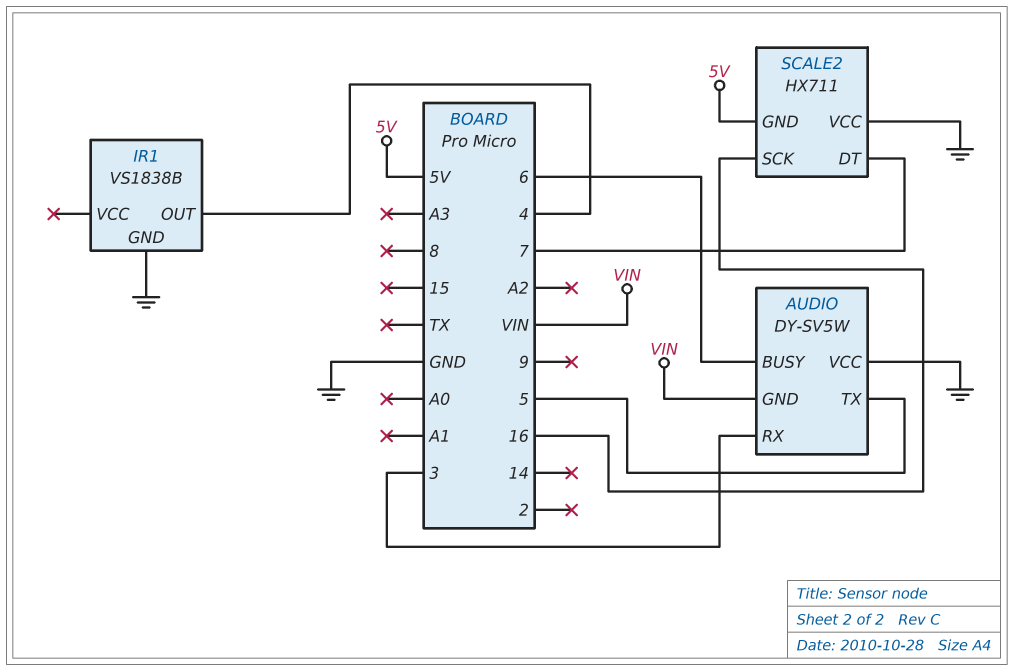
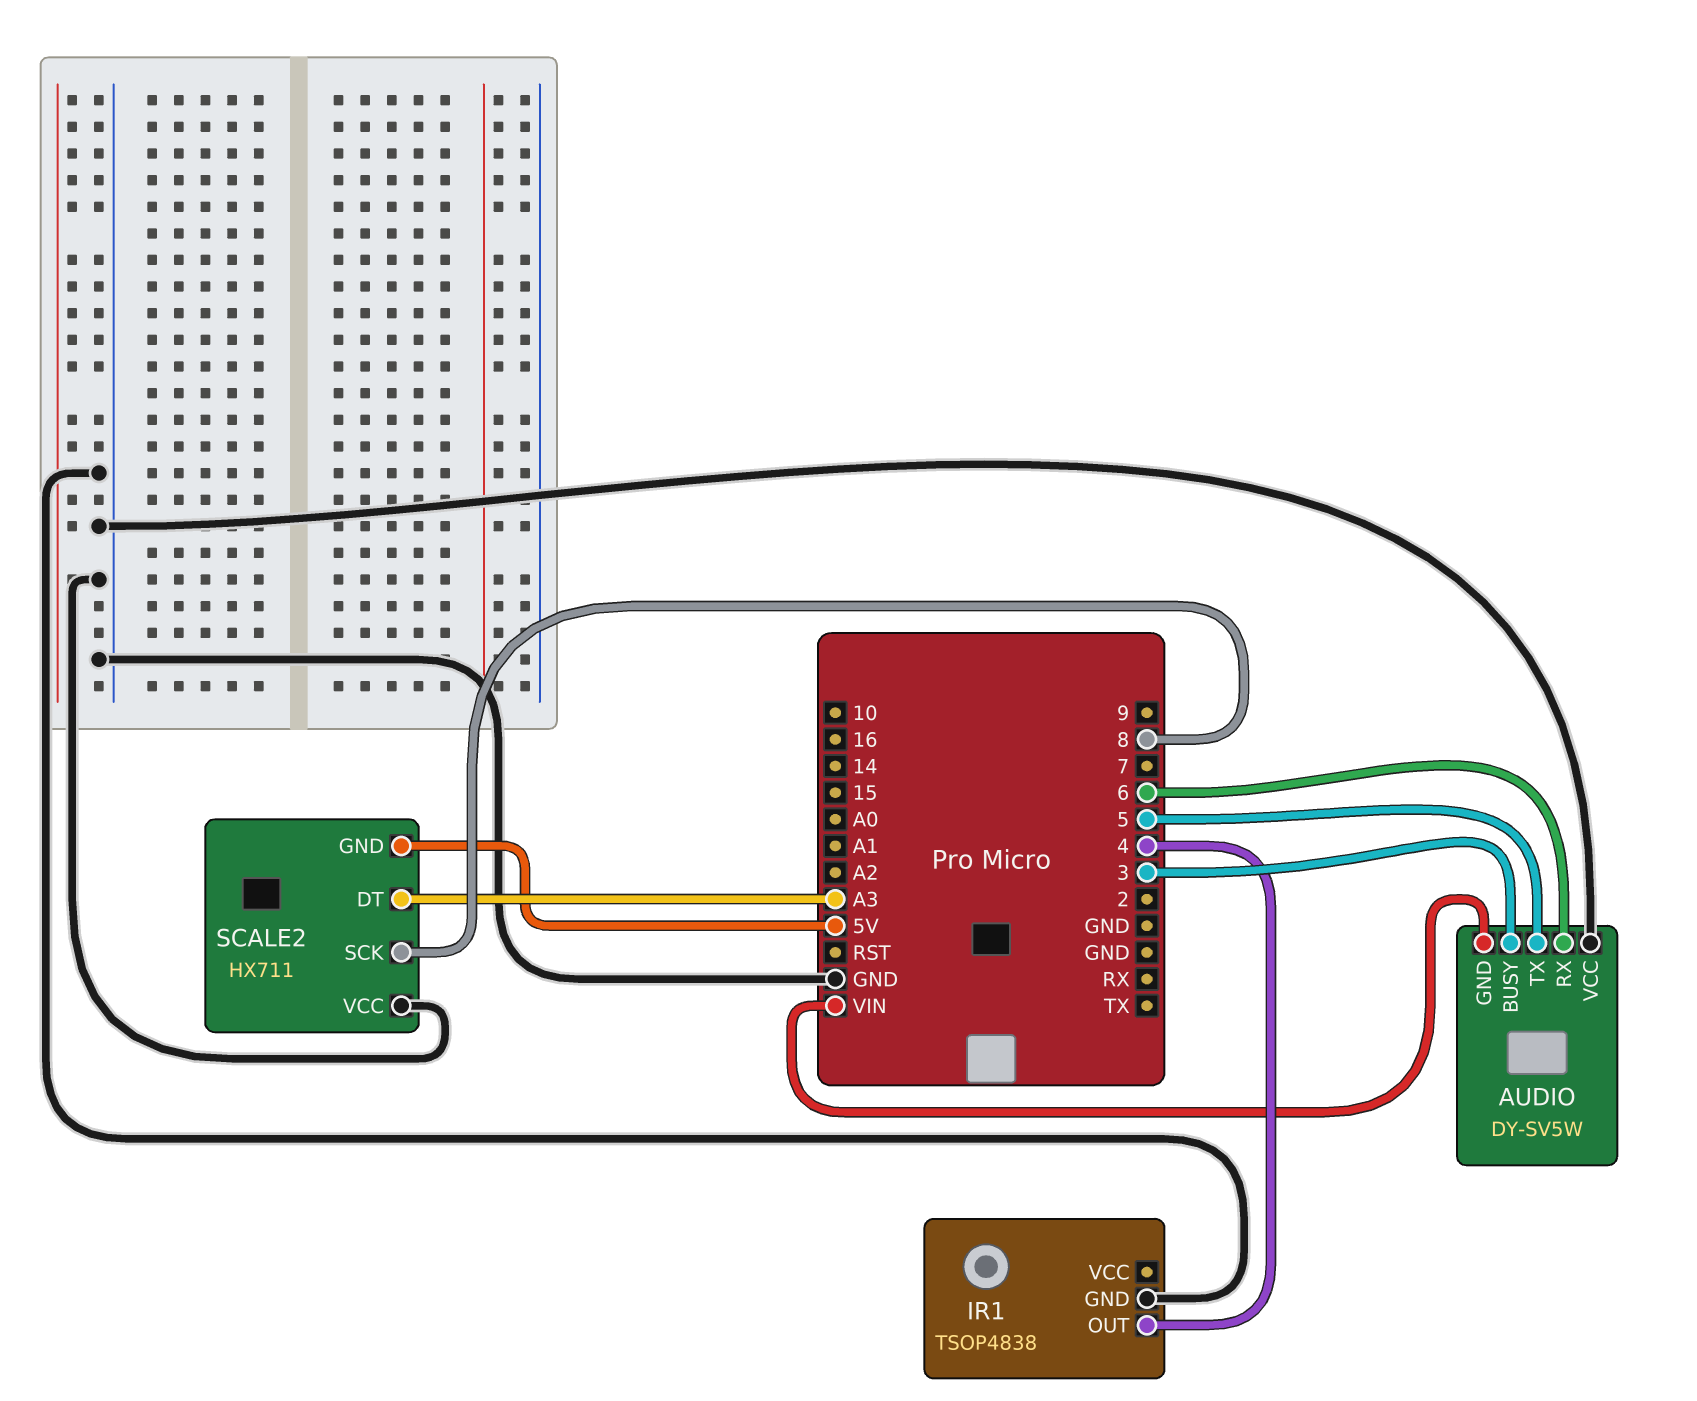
AUDIO pin BUSY: 6 -> 3
AUDIO pin RX: 3 -> 6
IR1: VS1838B -> TSOP4838
SCALE2 pin DT: 7 -> A3
SCALE2 pin SCK: 16 -> 8

